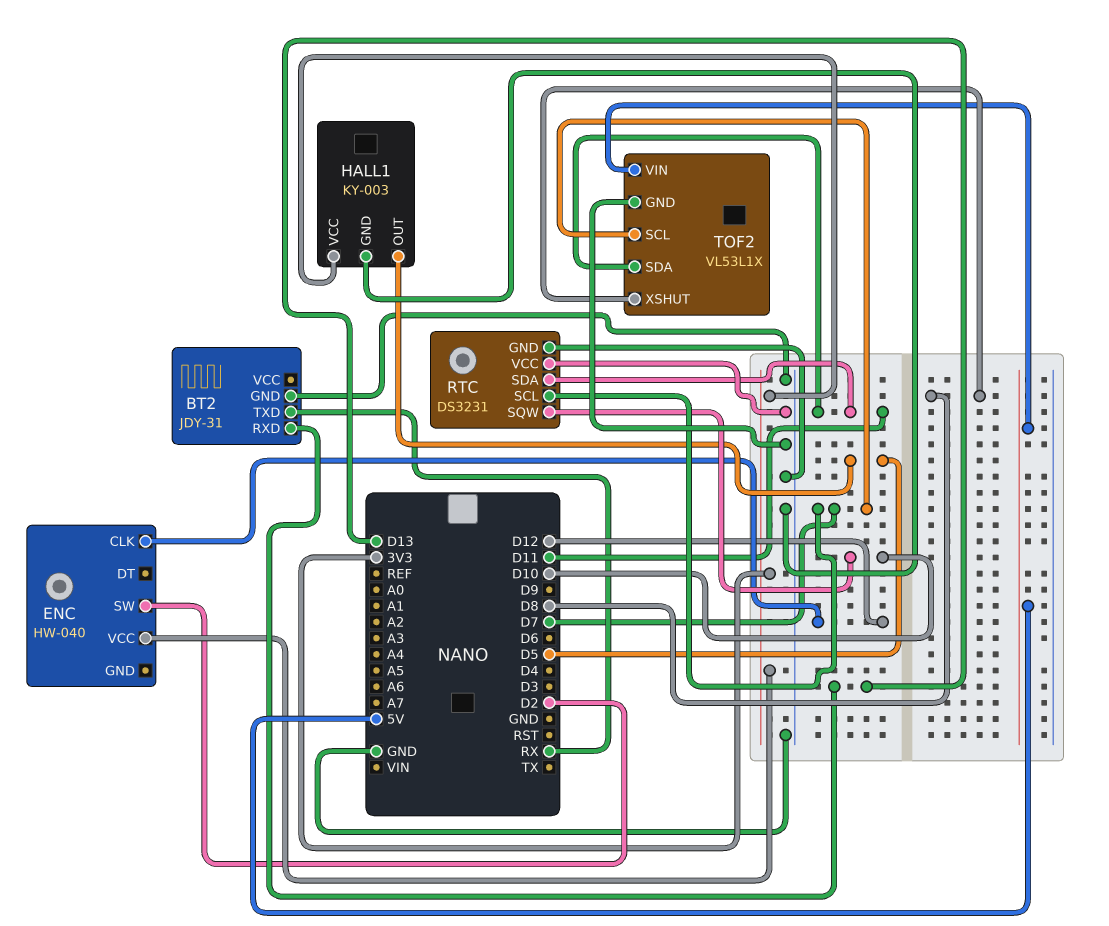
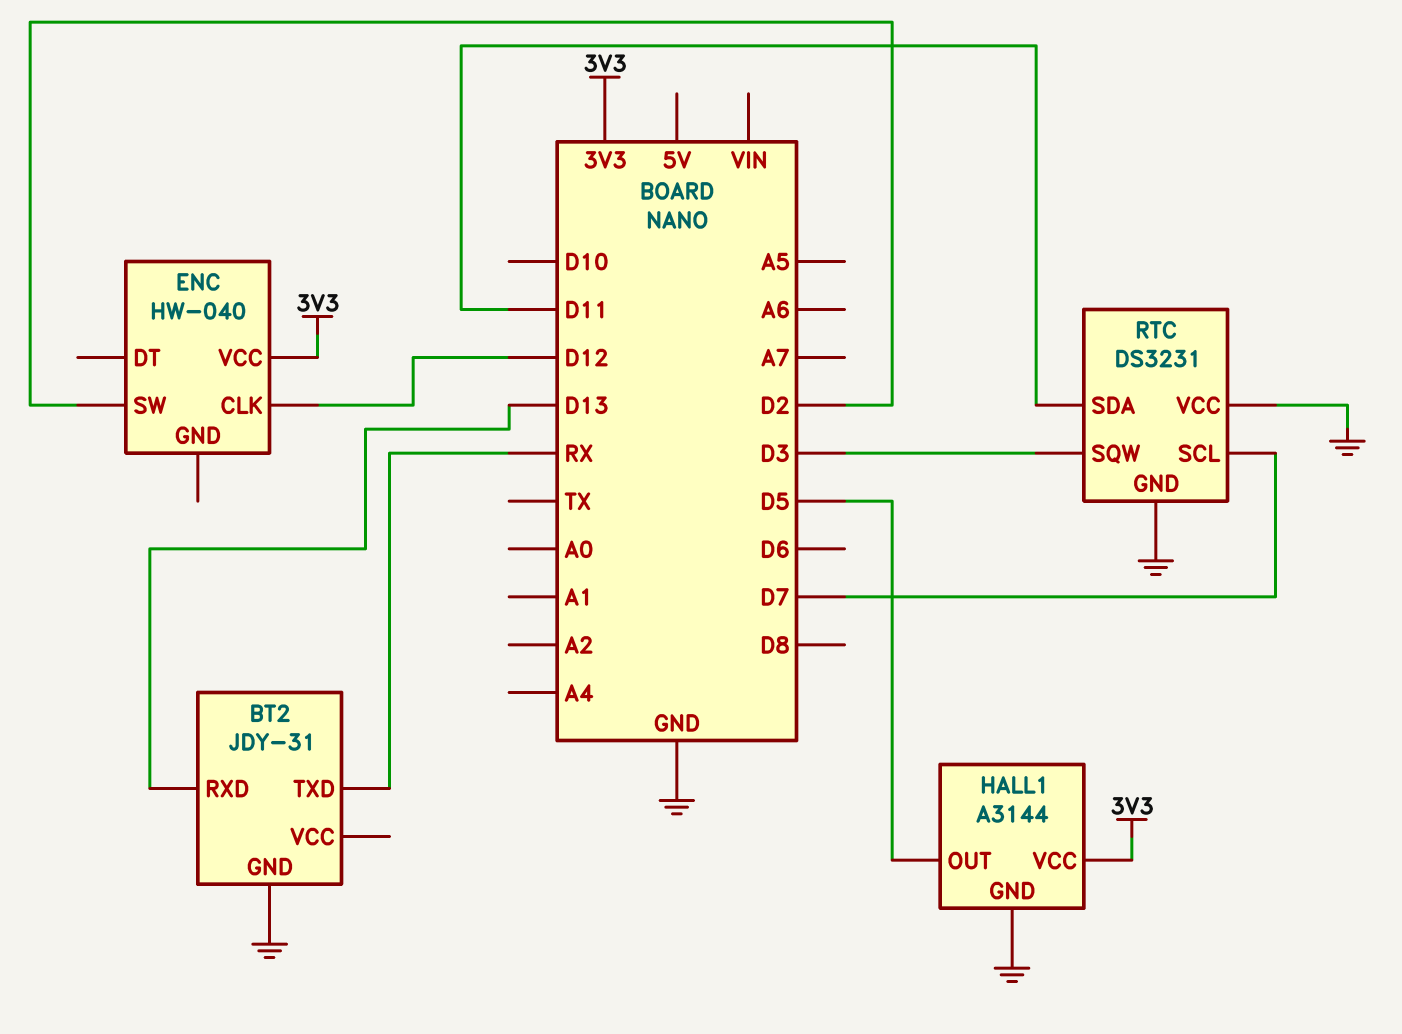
HALL1: KY-003 -> A3144
RTC pin SQW: D10 -> D3
TOF2: VL53L1X -> none
TOF2 pin GND: GND -> none
TOF2 pin SCL: D7 -> none
TOF2 pin SDA: D11 -> none
TOF2 pin VIN: 5V -> none
TOF2 pin XSHUT: D8 -> none

